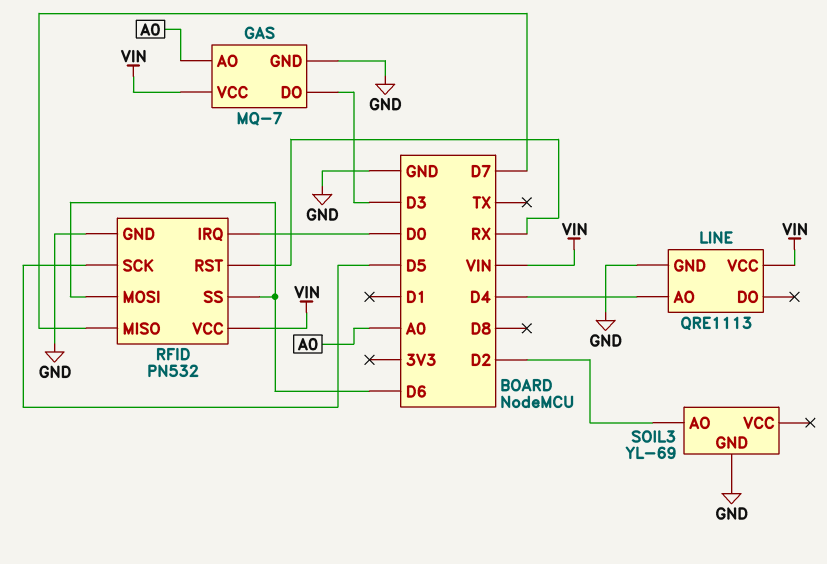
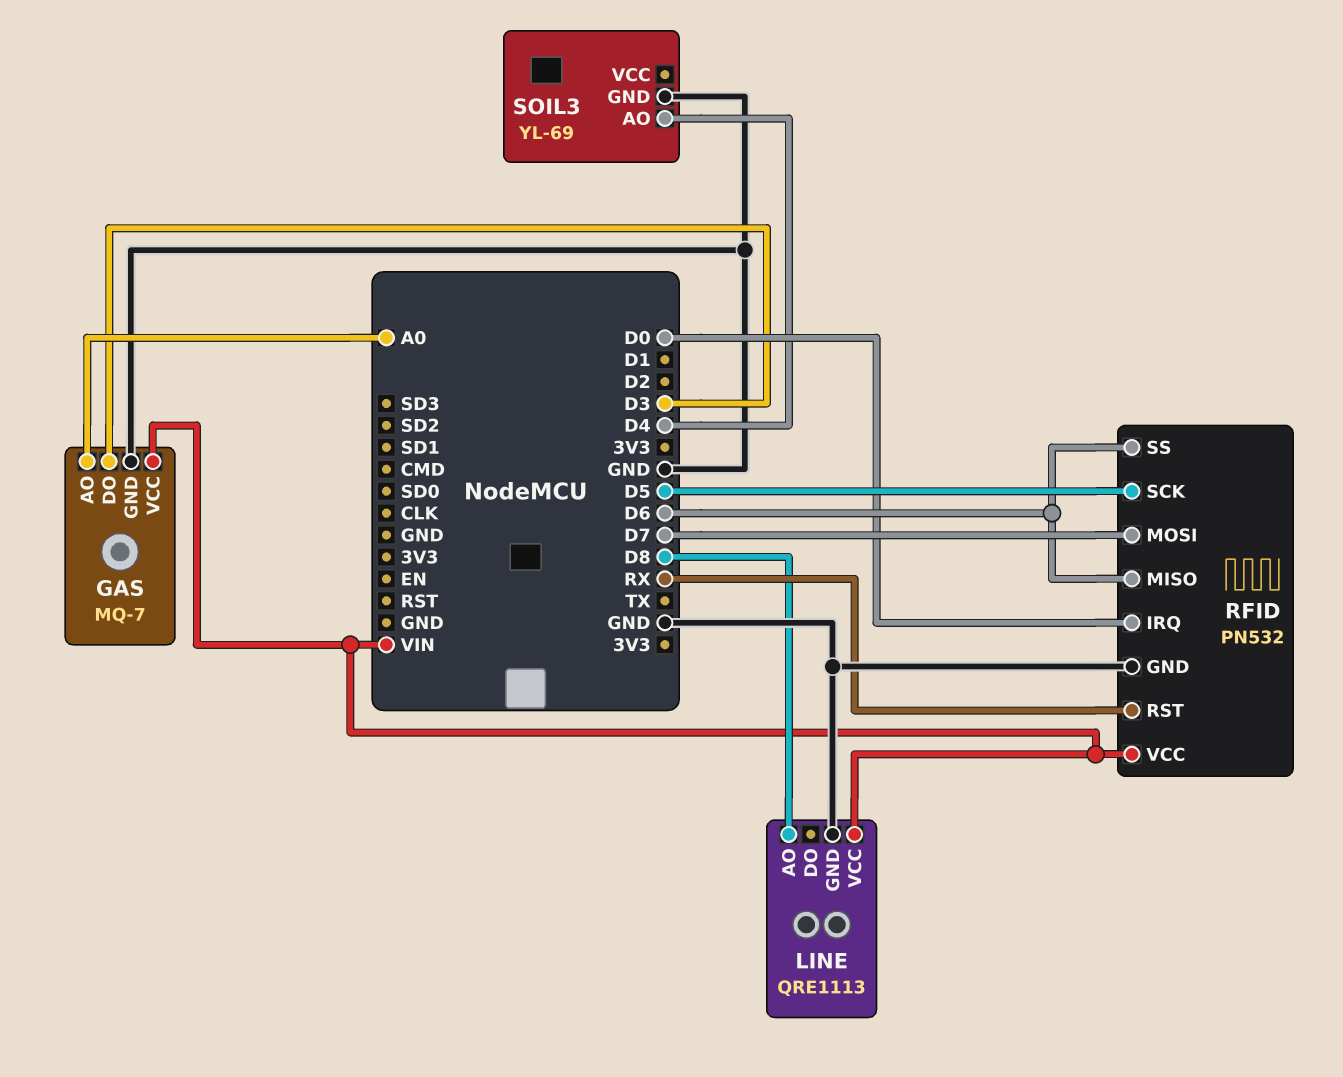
LINE pin AO: D4 -> D8
RFID pin MISO: D7 -> D6
RFID pin MOSI: D6 -> D7
SOIL3 pin AO: D2 -> D4

